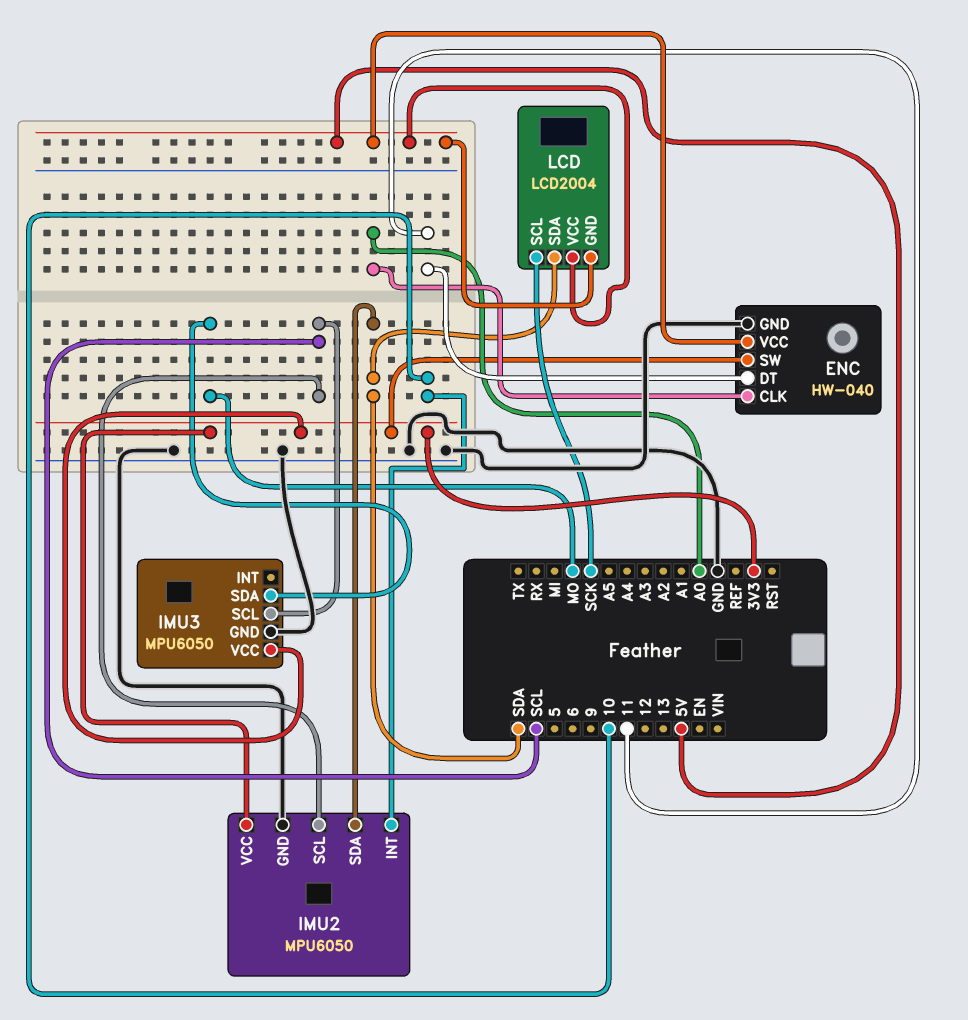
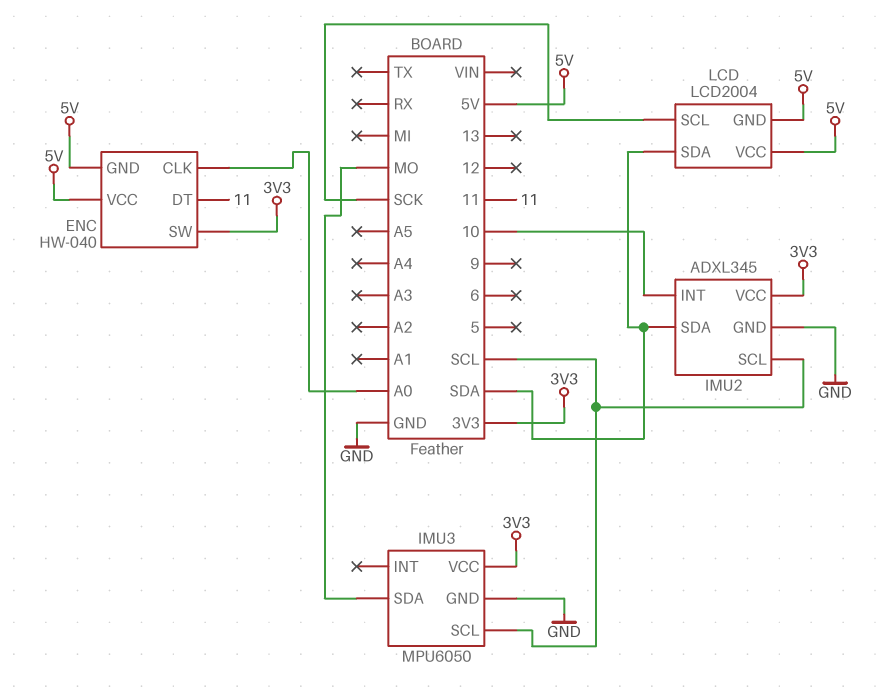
ENC pin GND: GND -> 5V
IMU2: MPU6050 -> ADXL345

